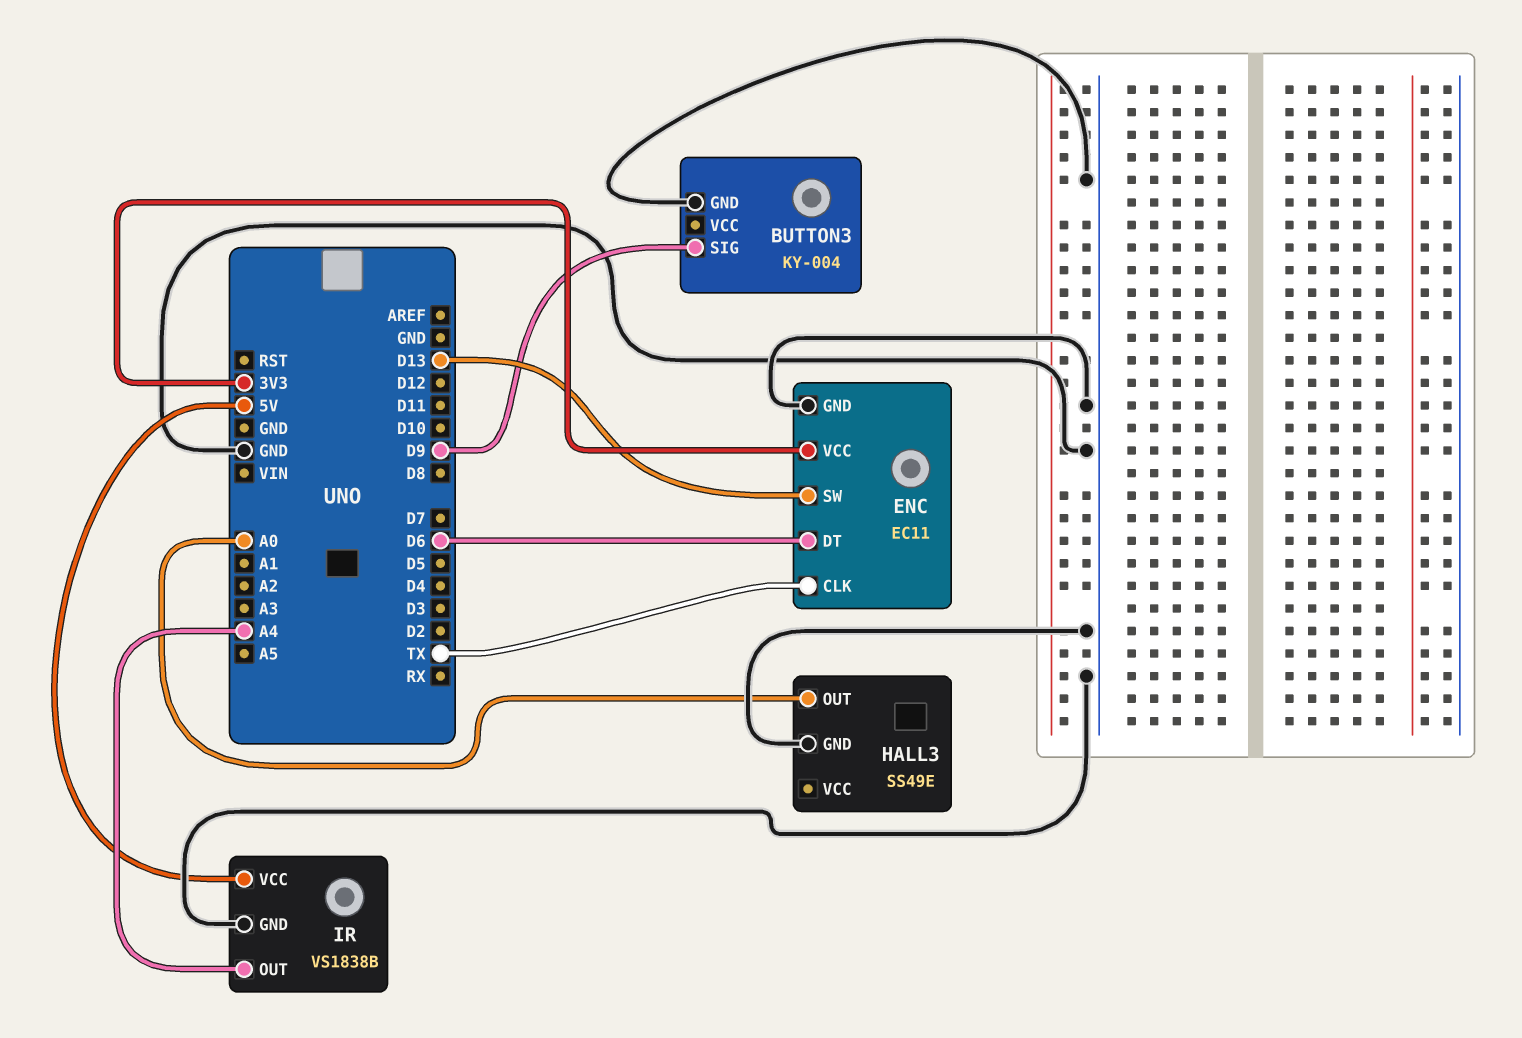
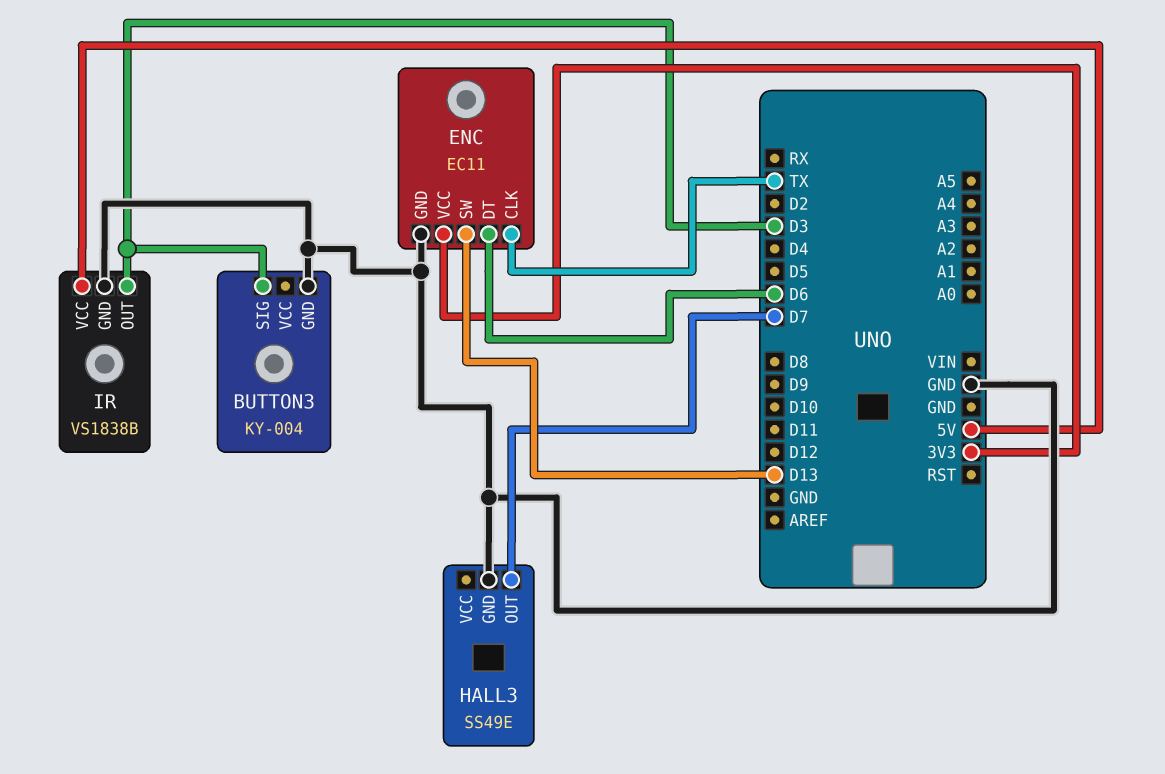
BUTTON3 pin SIG: D9 -> D3
HALL3 pin OUT: A0 -> D7
IR pin OUT: A4 -> D3

